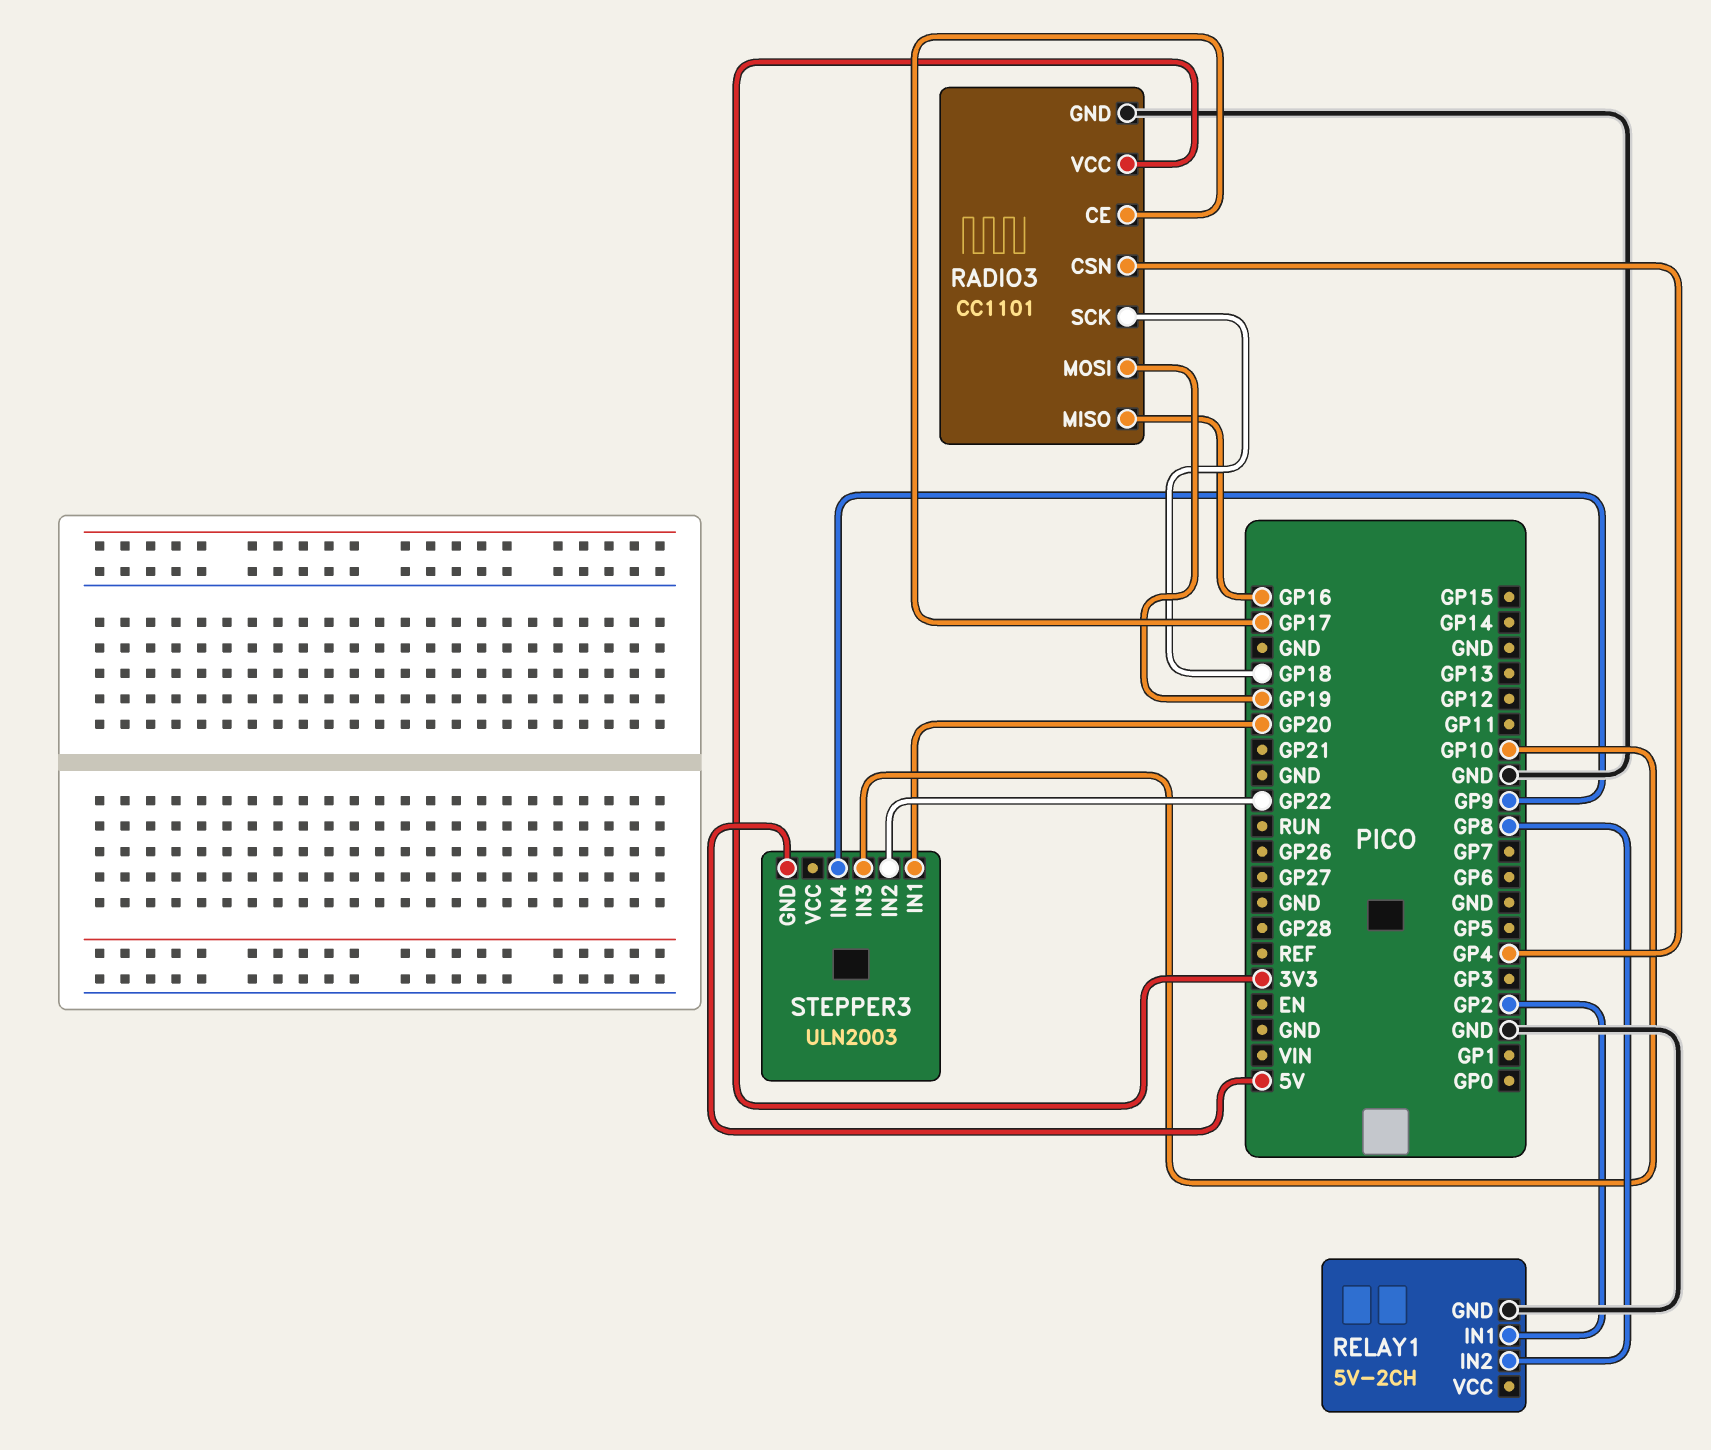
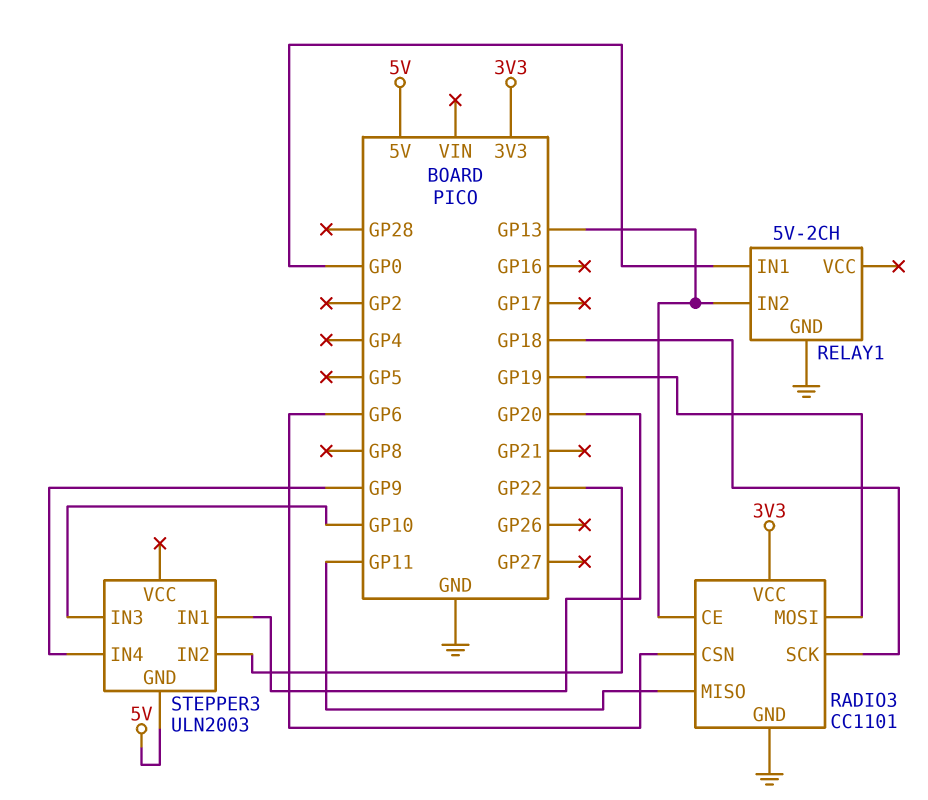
RADIO3 pin CE: GP17 -> GP13
RADIO3 pin CSN: GP4 -> GP6
RADIO3 pin MISO: GP16 -> GP11
RELAY1 pin IN1: GP2 -> GP0
RELAY1 pin IN2: GP8 -> GP13

